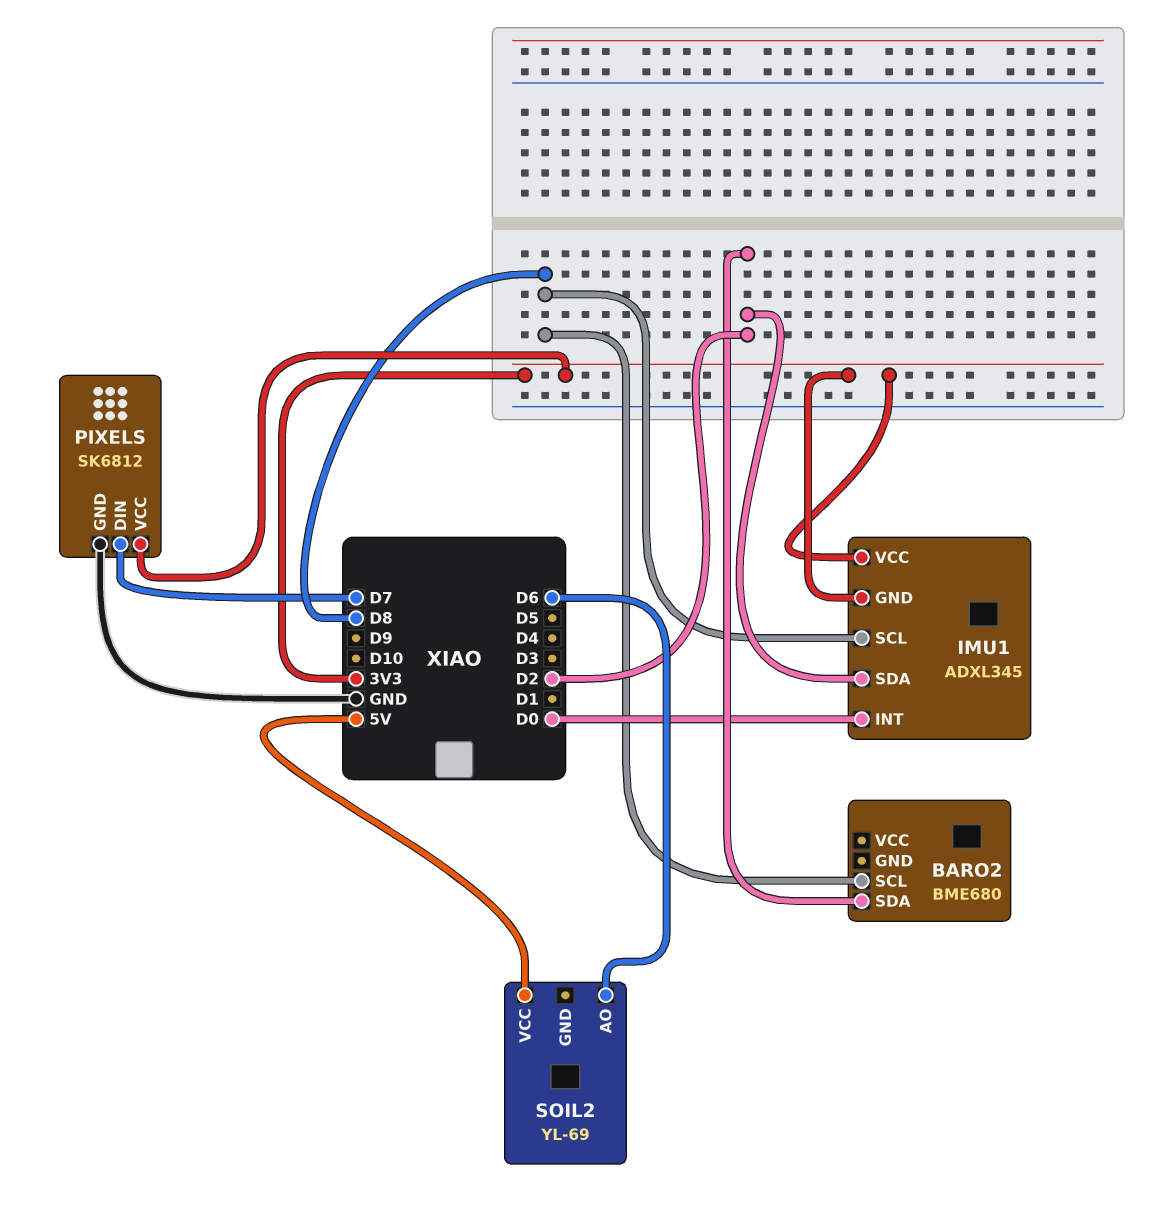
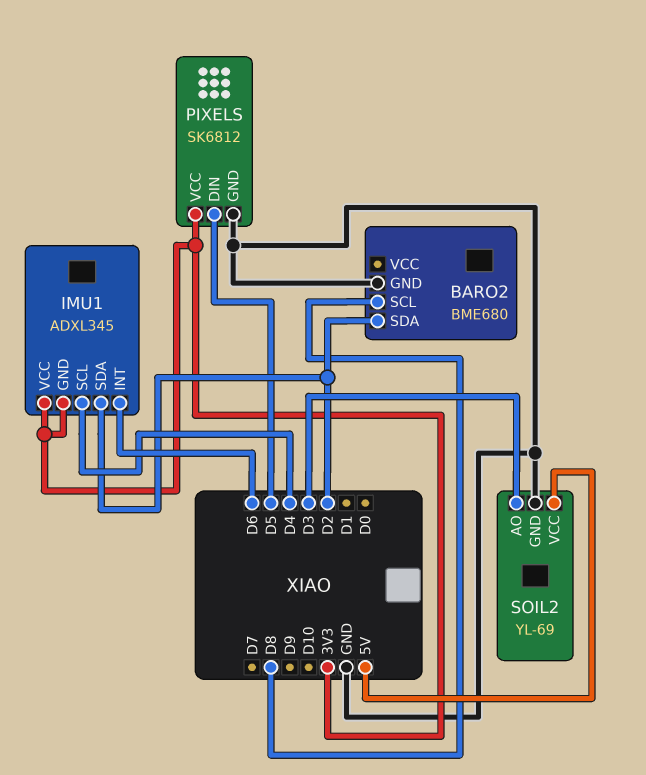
BARO2 pin GND: none -> GND
IMU1 pin INT: D0 -> D6
IMU1 pin SCL: D8 -> D4
PIXELS pin DIN: D7 -> D5
SOIL2 pin AO: D6 -> D3
SOIL2 pin GND: none -> GND

